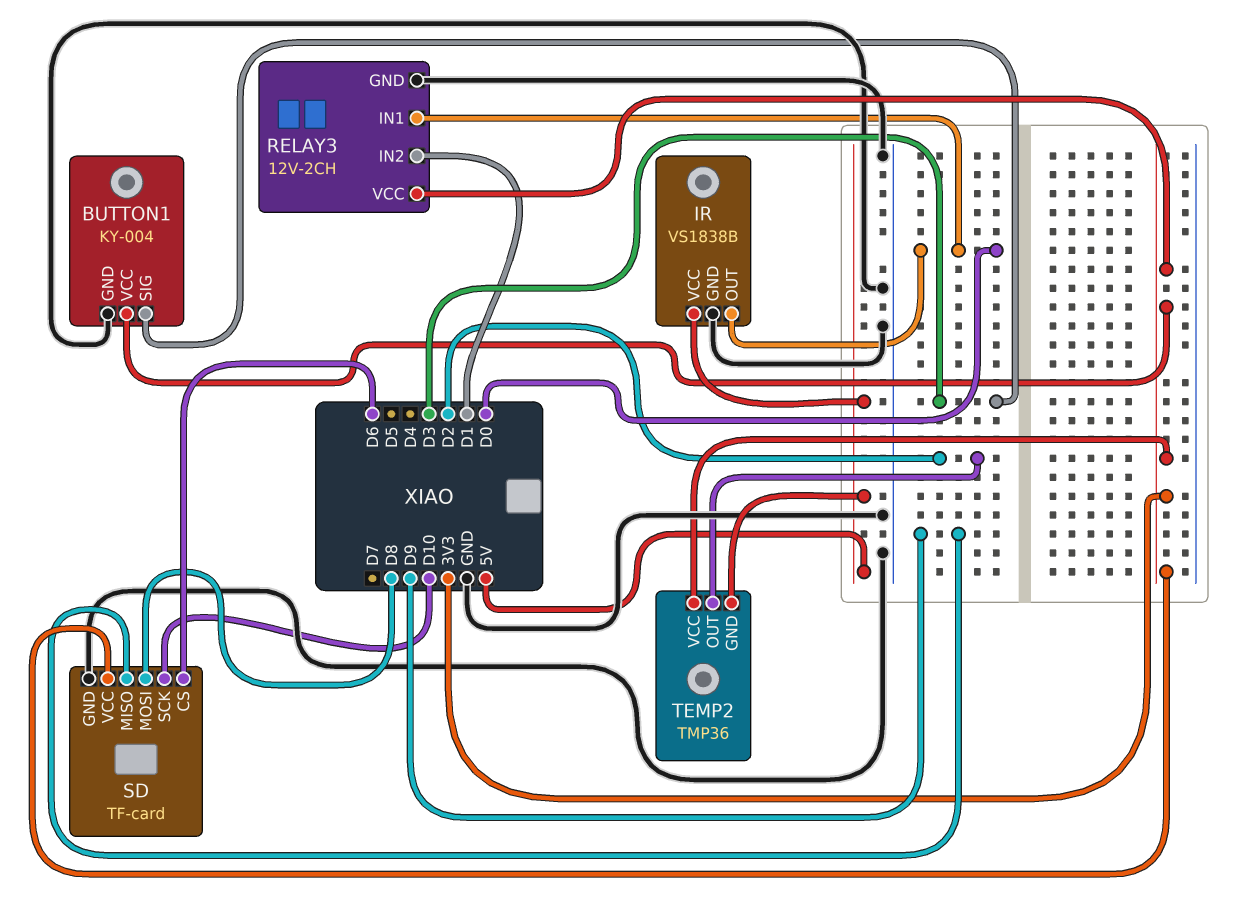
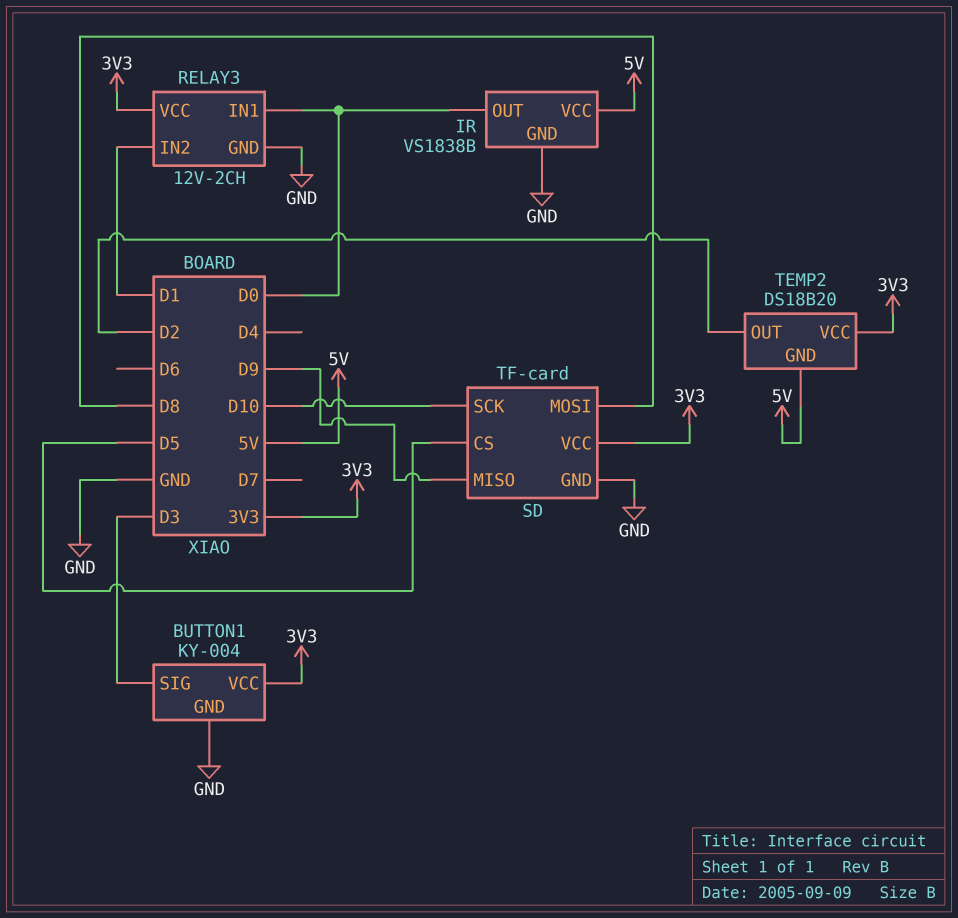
SD pin CS: D6 -> D5
TEMP2: TMP36 -> DS18B20

